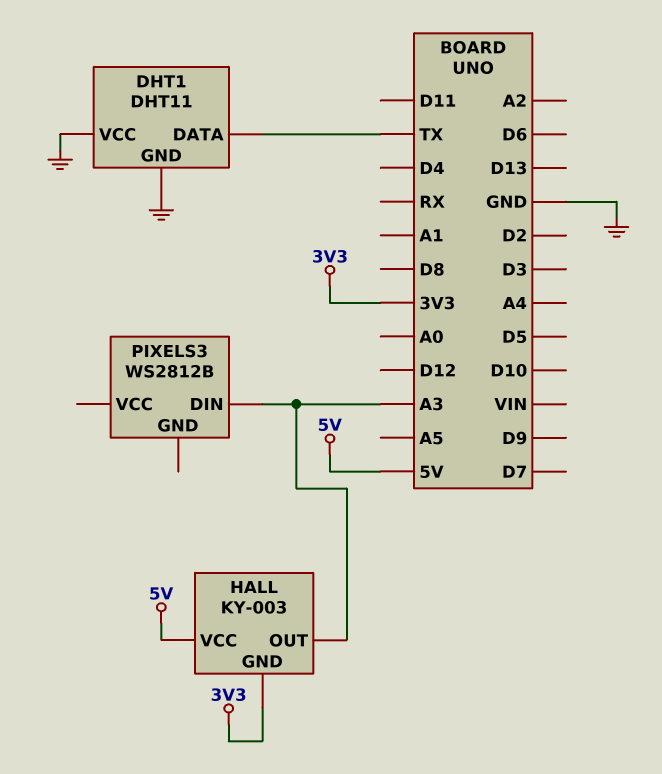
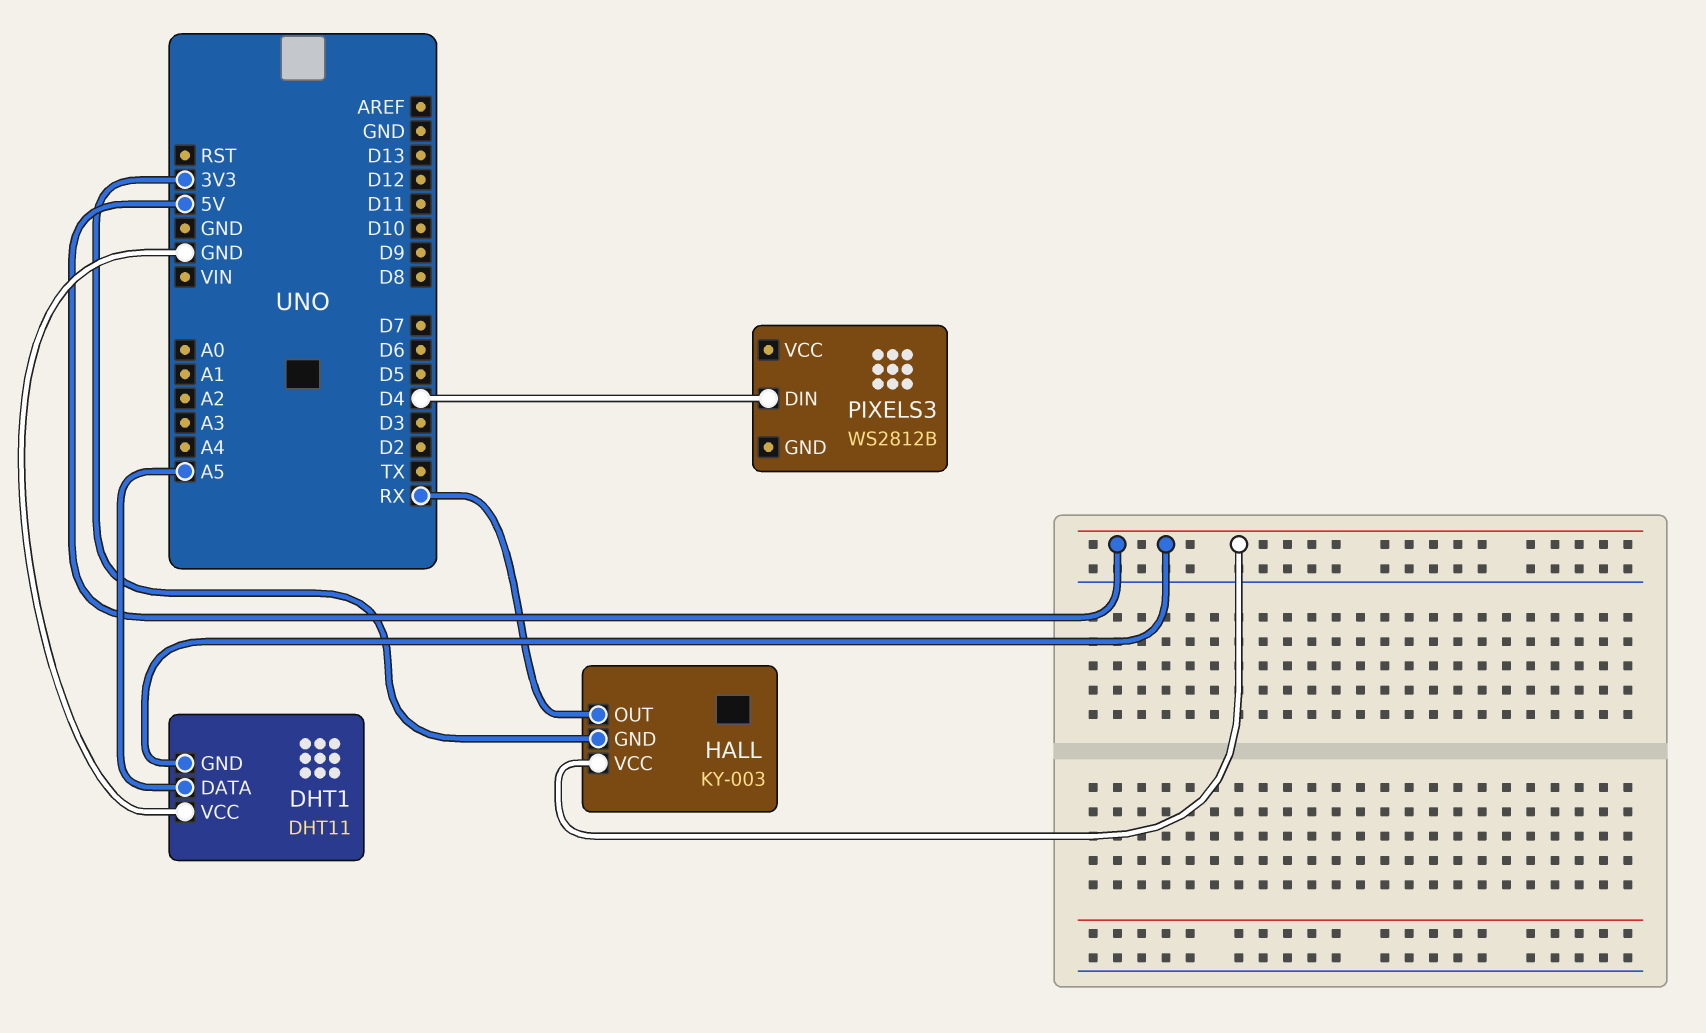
DHT1 pin DATA: TX -> A5
DHT1 pin GND: GND -> 5V
HALL pin OUT: A3 -> RX
PIXELS3 pin DIN: A3 -> D4

